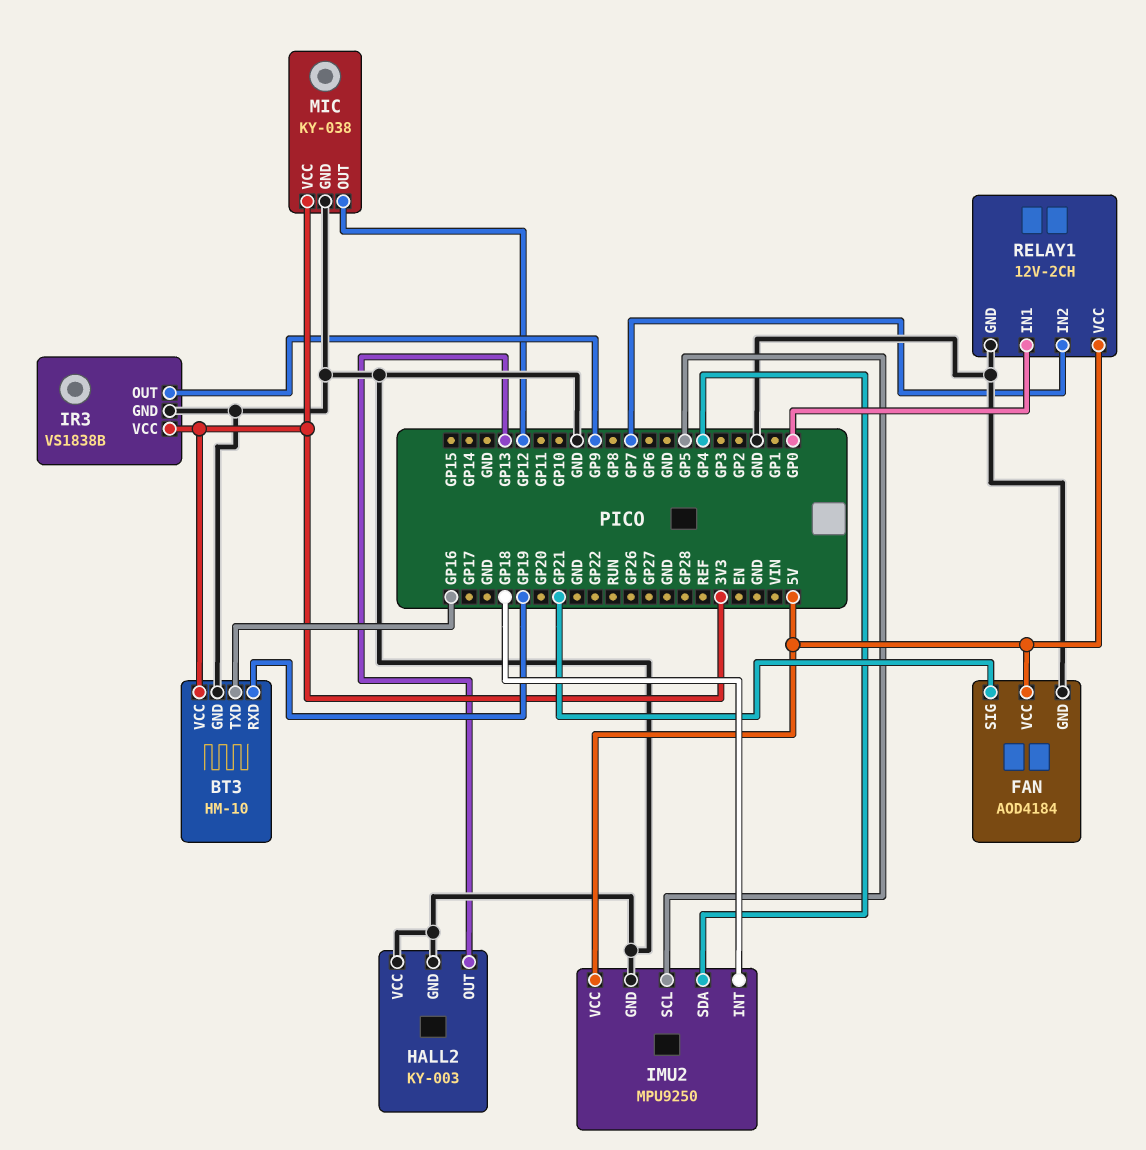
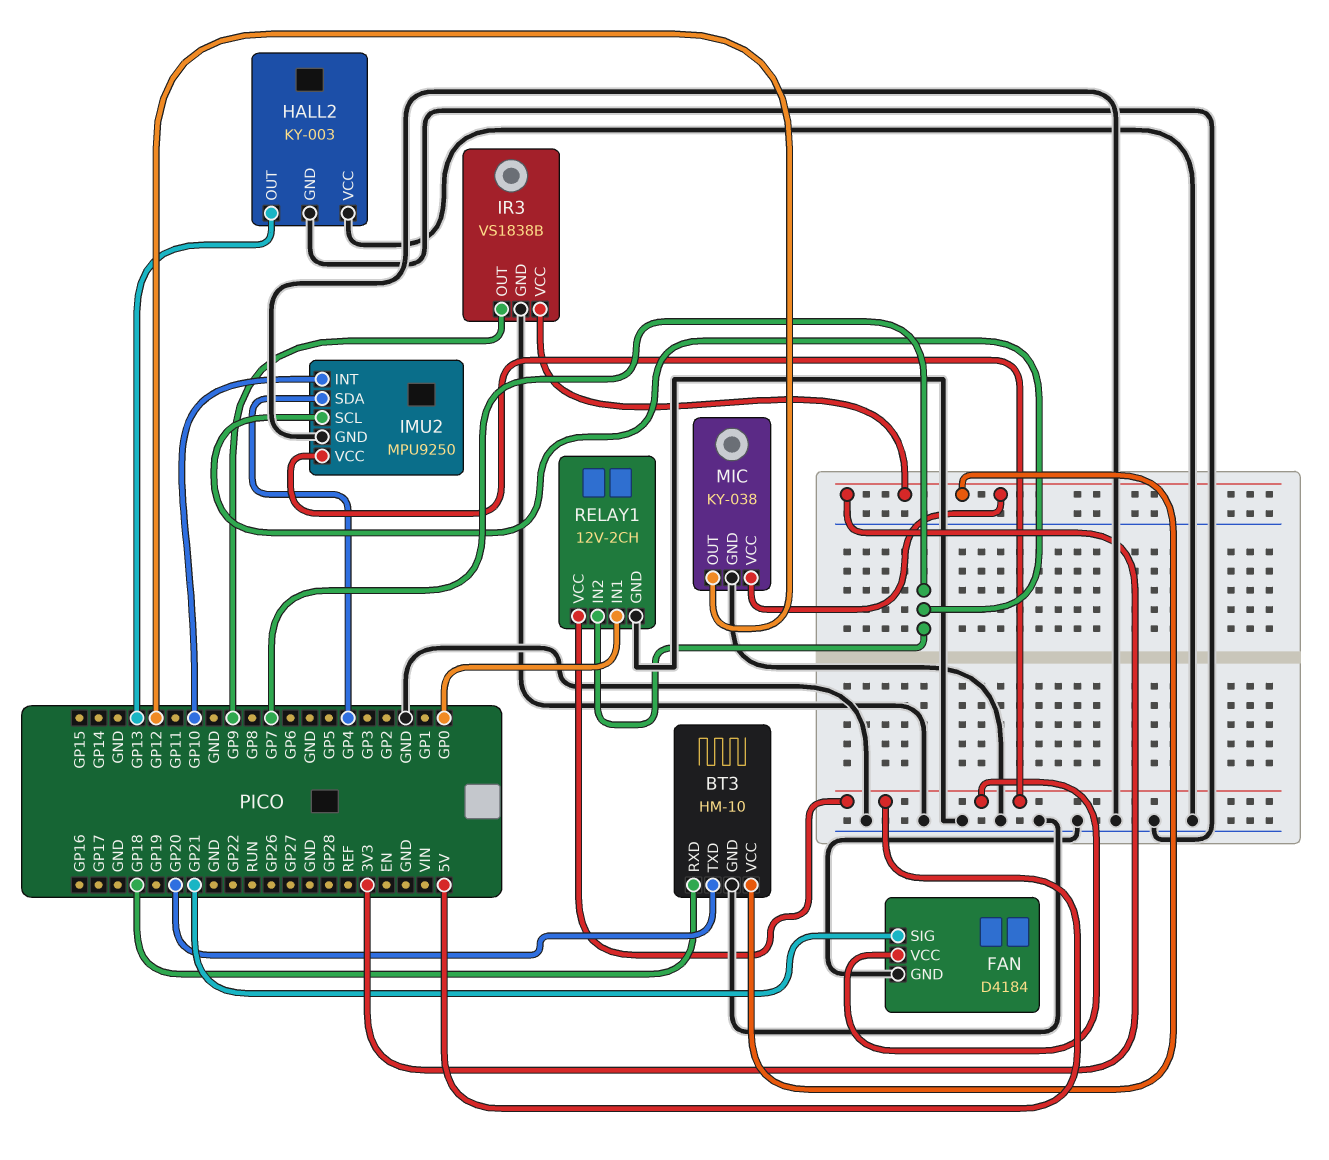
BT3 pin RXD: GP19 -> GP18
BT3 pin TXD: GP16 -> GP20
FAN: AOD4184 -> D4184
IMU2 pin INT: GP18 -> GP10
IMU2 pin SCL: GP5 -> GP7

